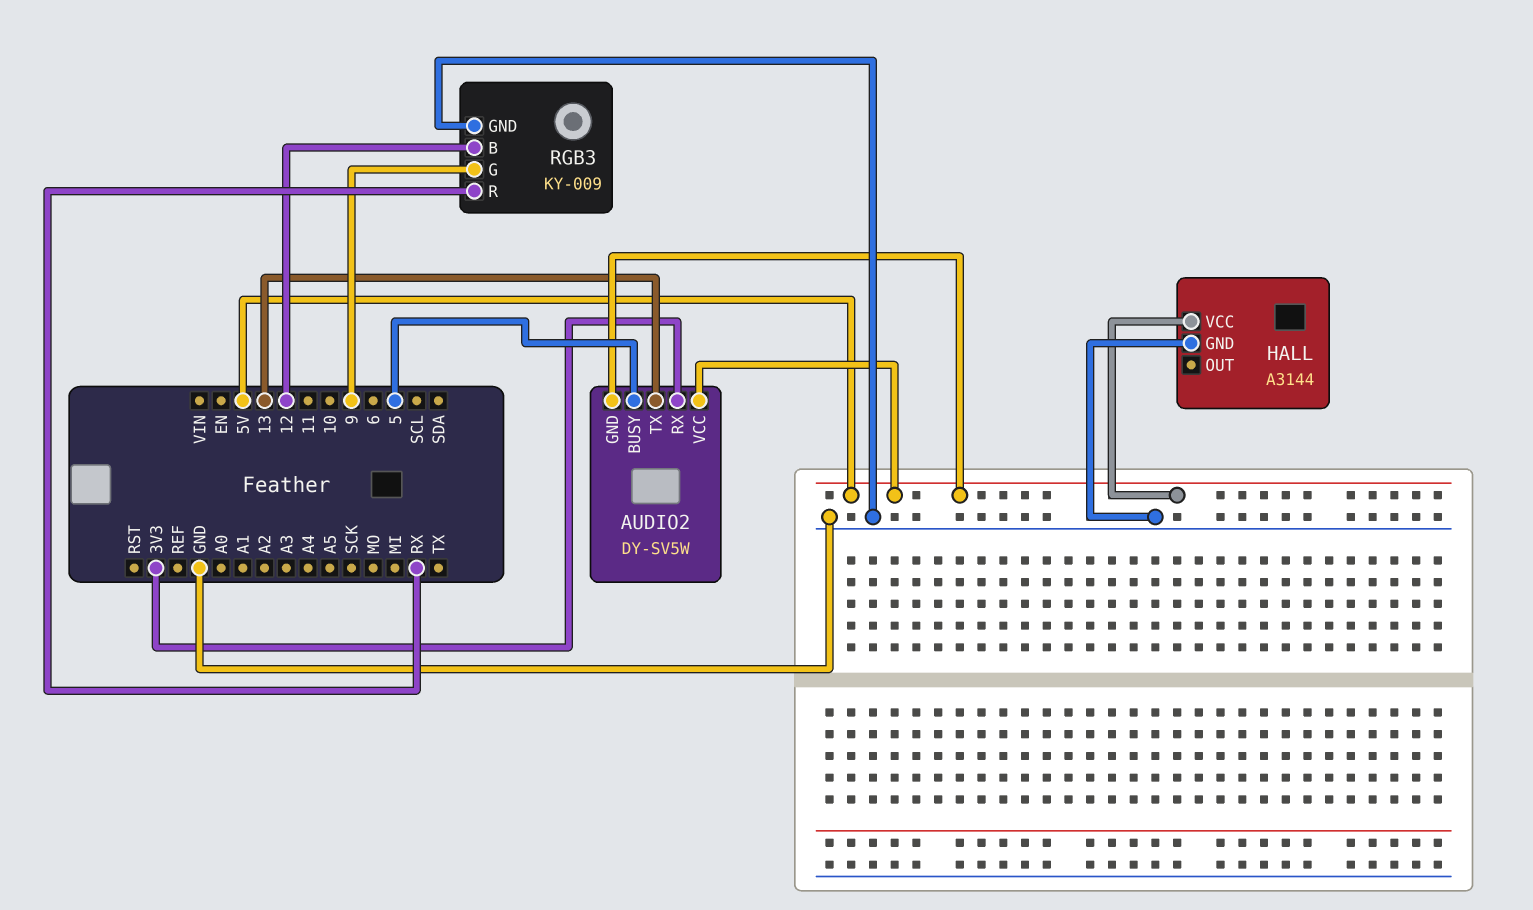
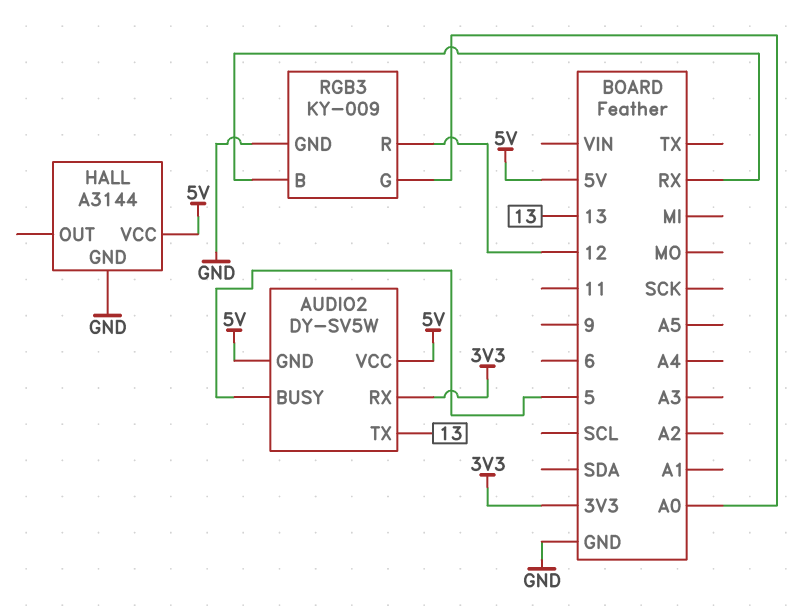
RGB3 pin B: 12 -> RX
RGB3 pin G: 9 -> A0
RGB3 pin R: RX -> 12

